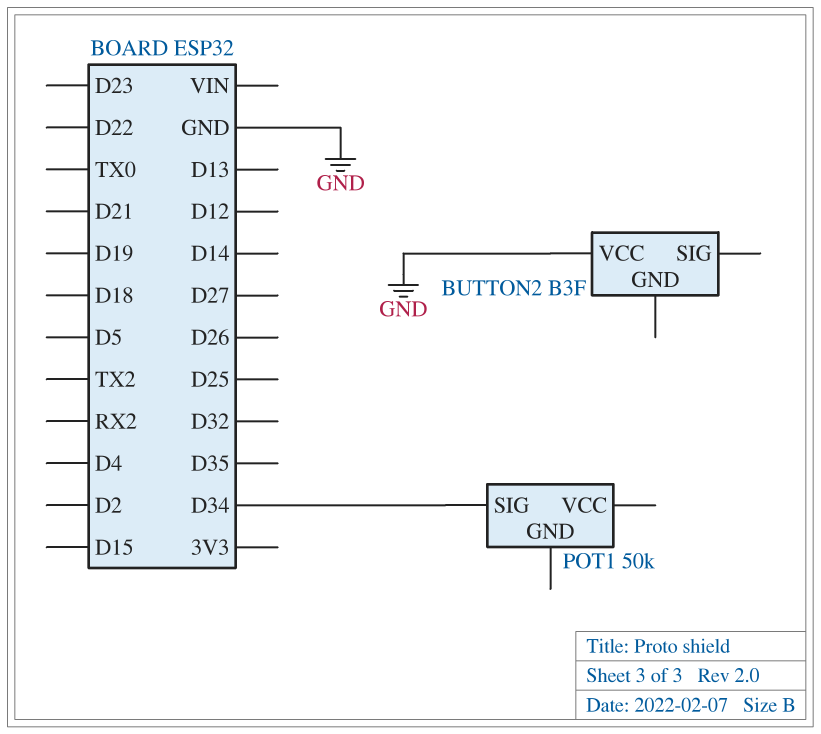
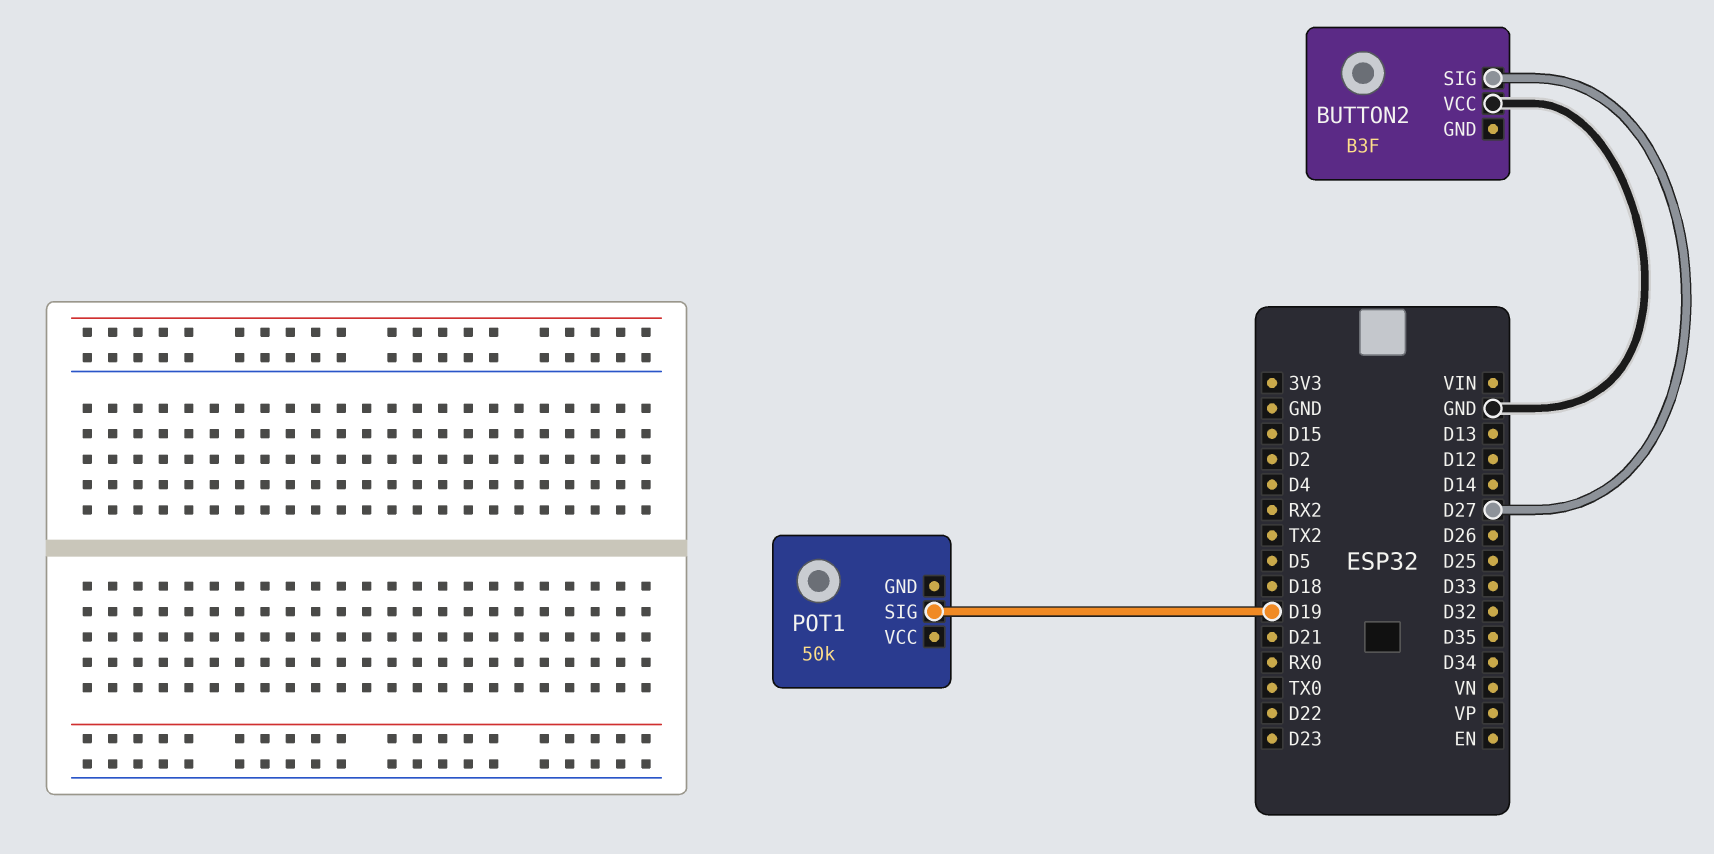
BUTTON2 pin SIG: none -> D27
POT1 pin SIG: D34 -> D19

